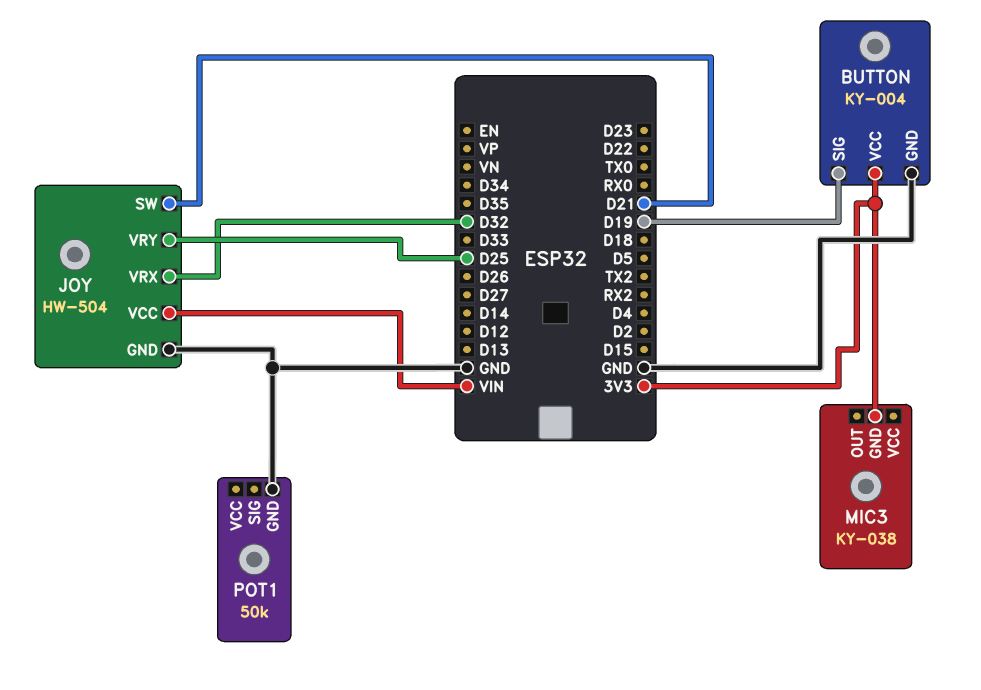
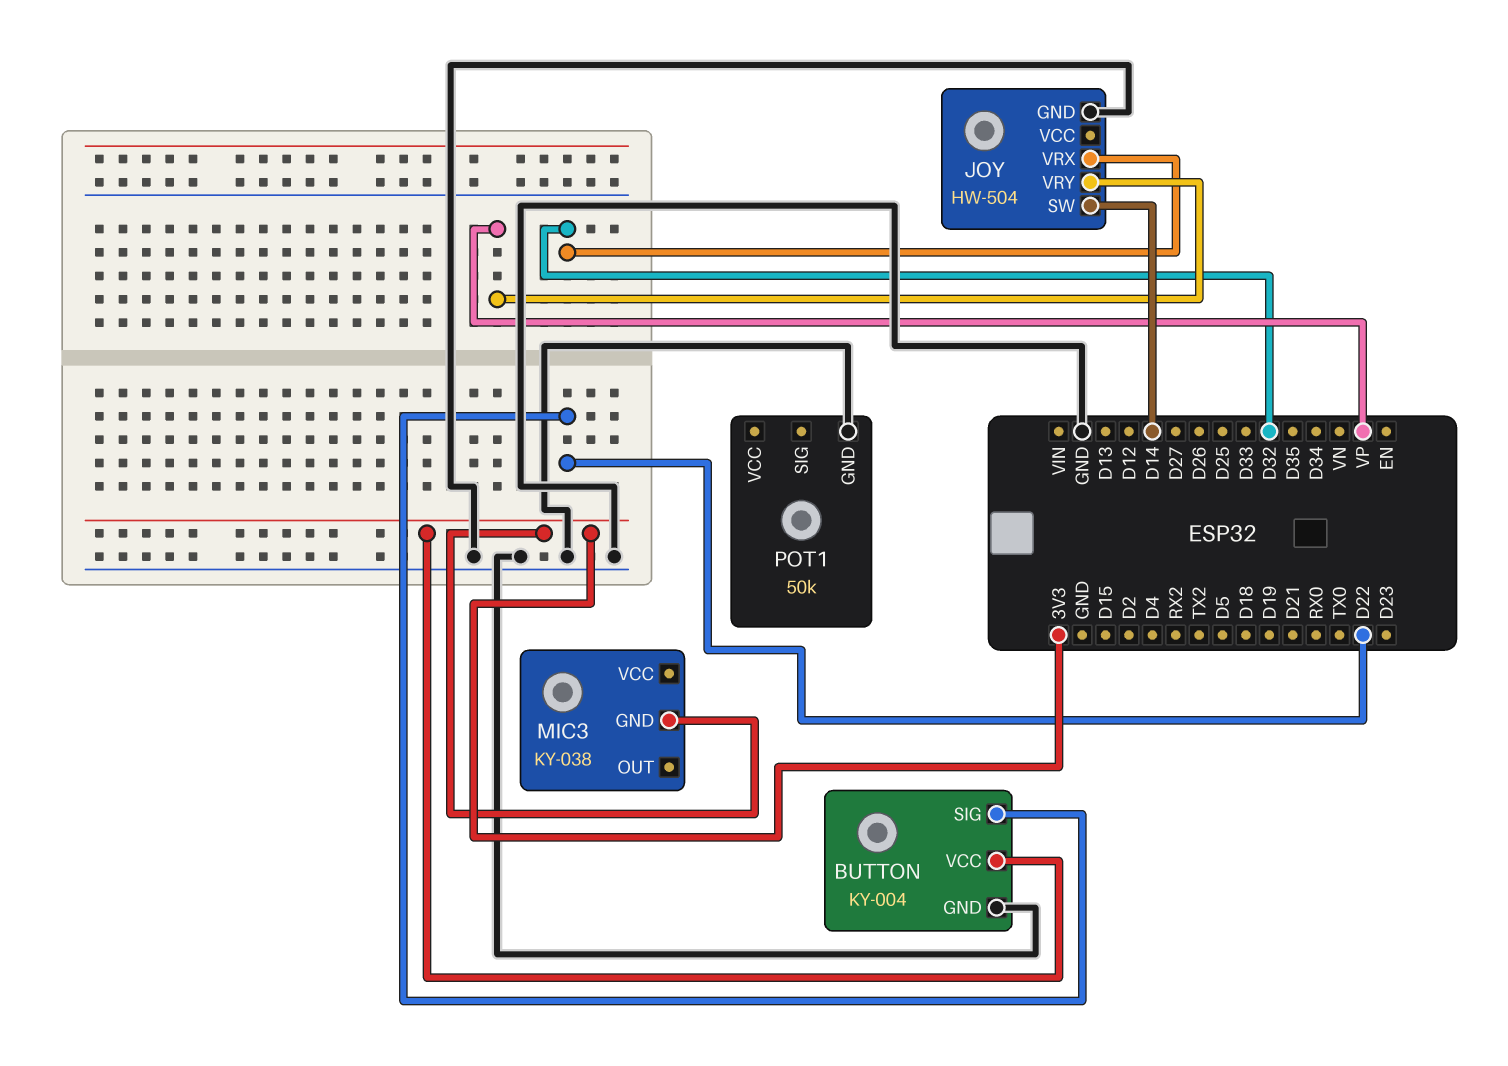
BUTTON pin SIG: D19 -> D22
JOY pin SW: D21 -> D14
JOY pin VCC: VIN -> none
JOY pin VRY: D25 -> VP

